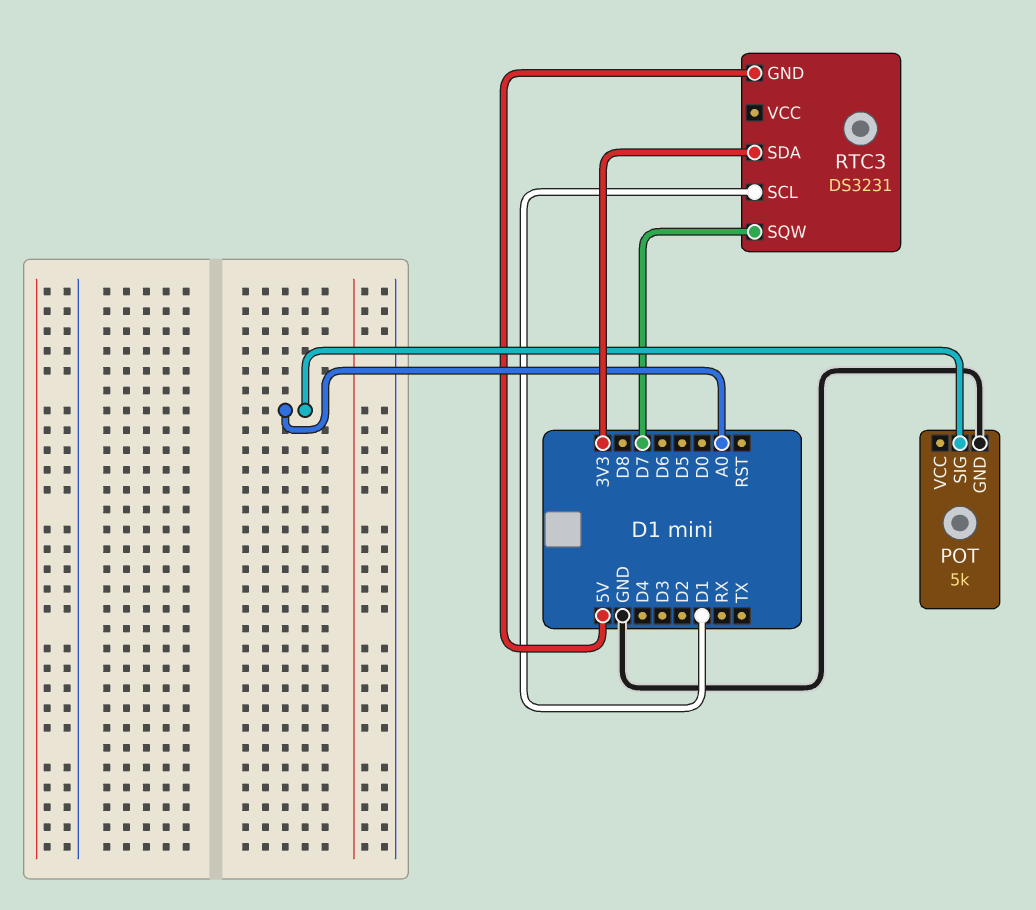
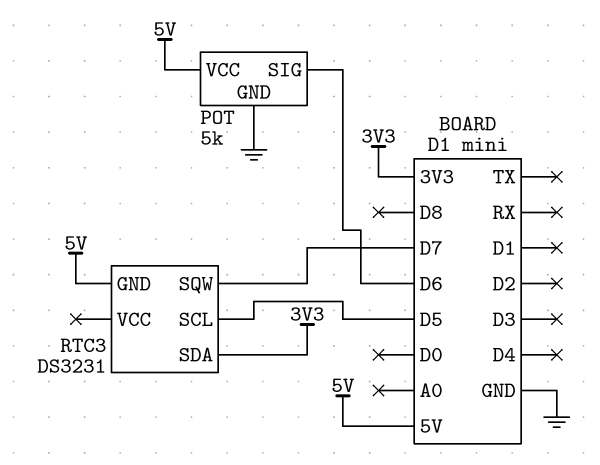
POT pin SIG: A0 -> D6
POT pin VCC: none -> 5V
RTC3 pin SCL: D1 -> D5

